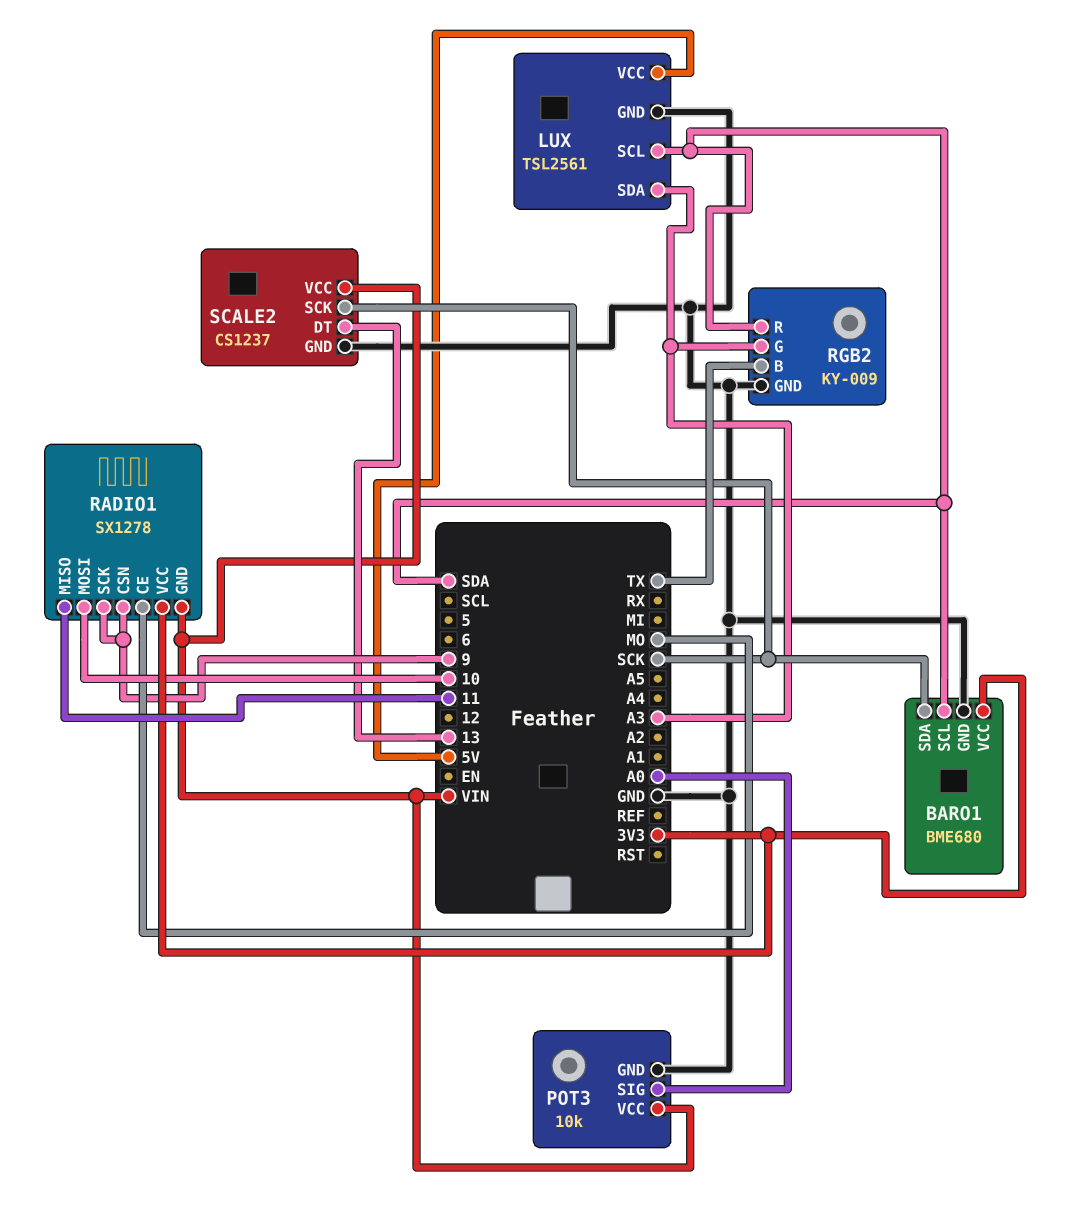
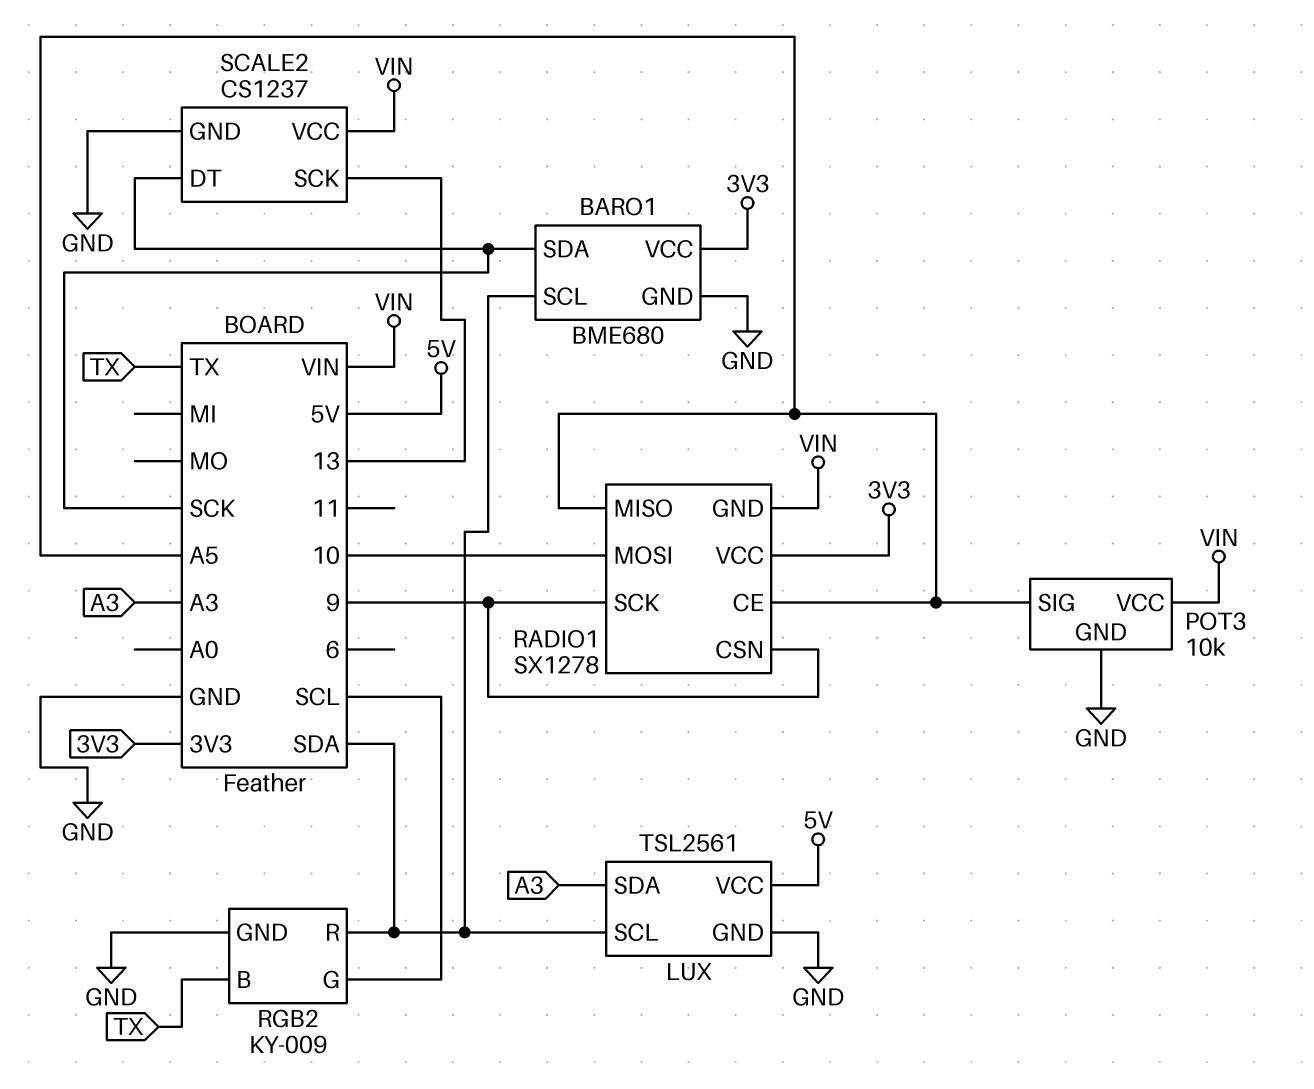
POT3 pin SIG: A0 -> A5
RADIO1 pin CE: MO -> A5
RADIO1 pin MISO: 11 -> A5
RGB2 pin G: A3 -> SCL
SCALE2 pin DT: 13 -> SCK
SCALE2 pin SCK: SCK -> 13

